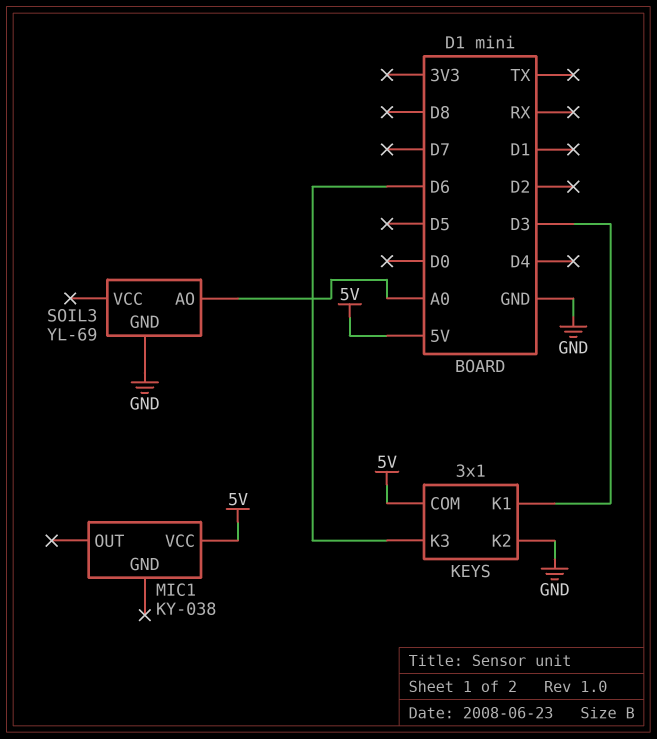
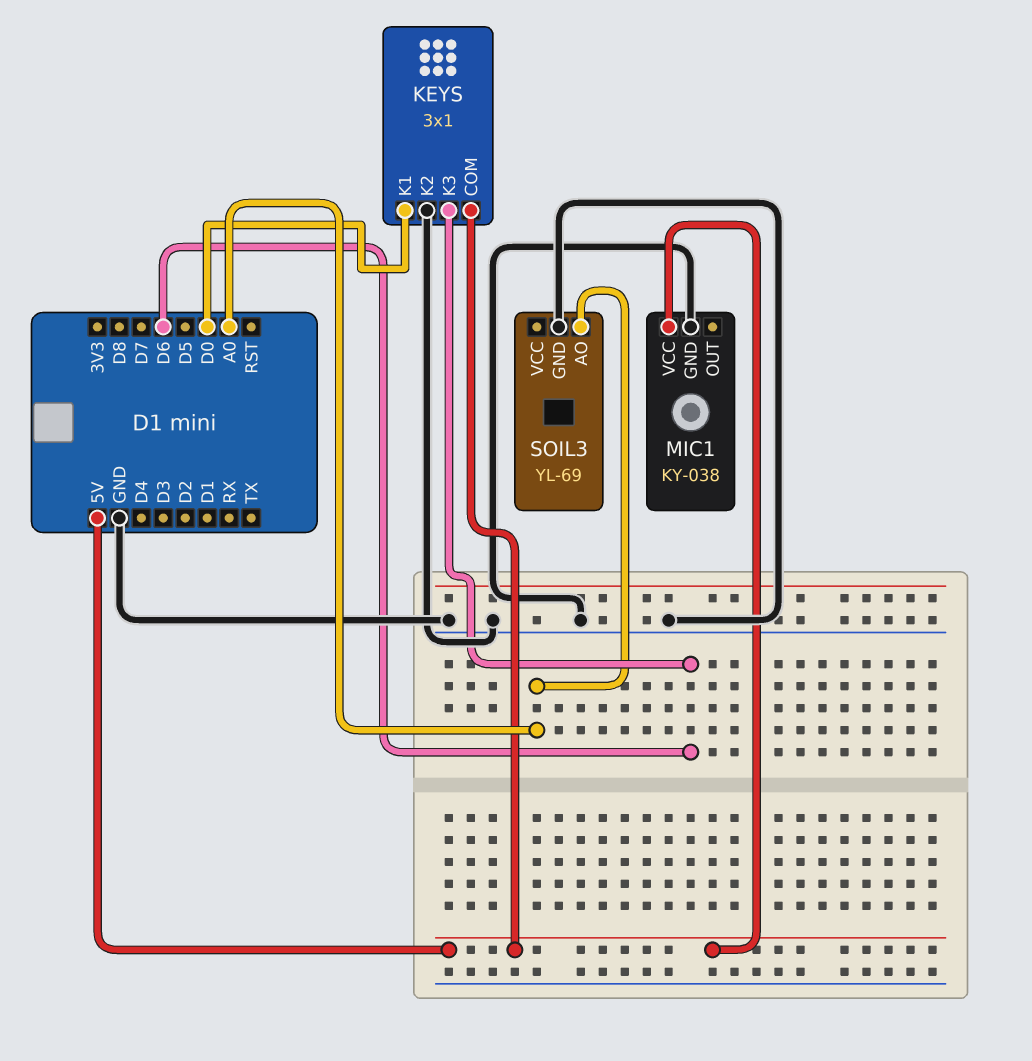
KEYS pin K1: D3 -> D0
MIC1 pin GND: none -> GND

